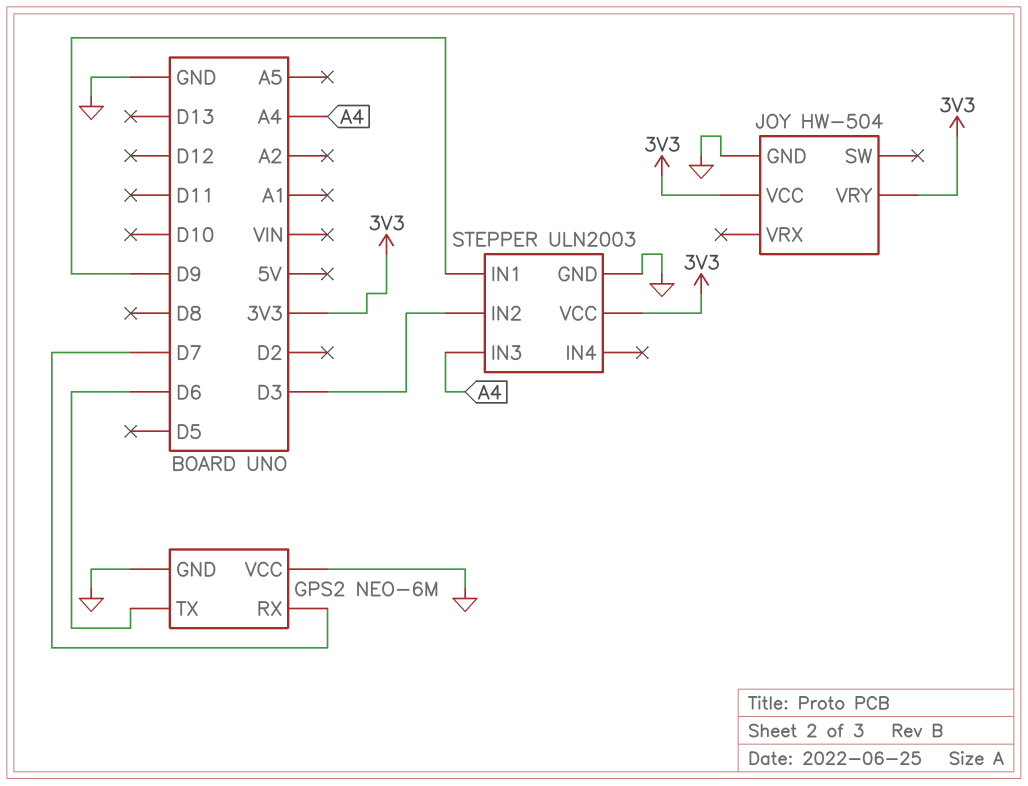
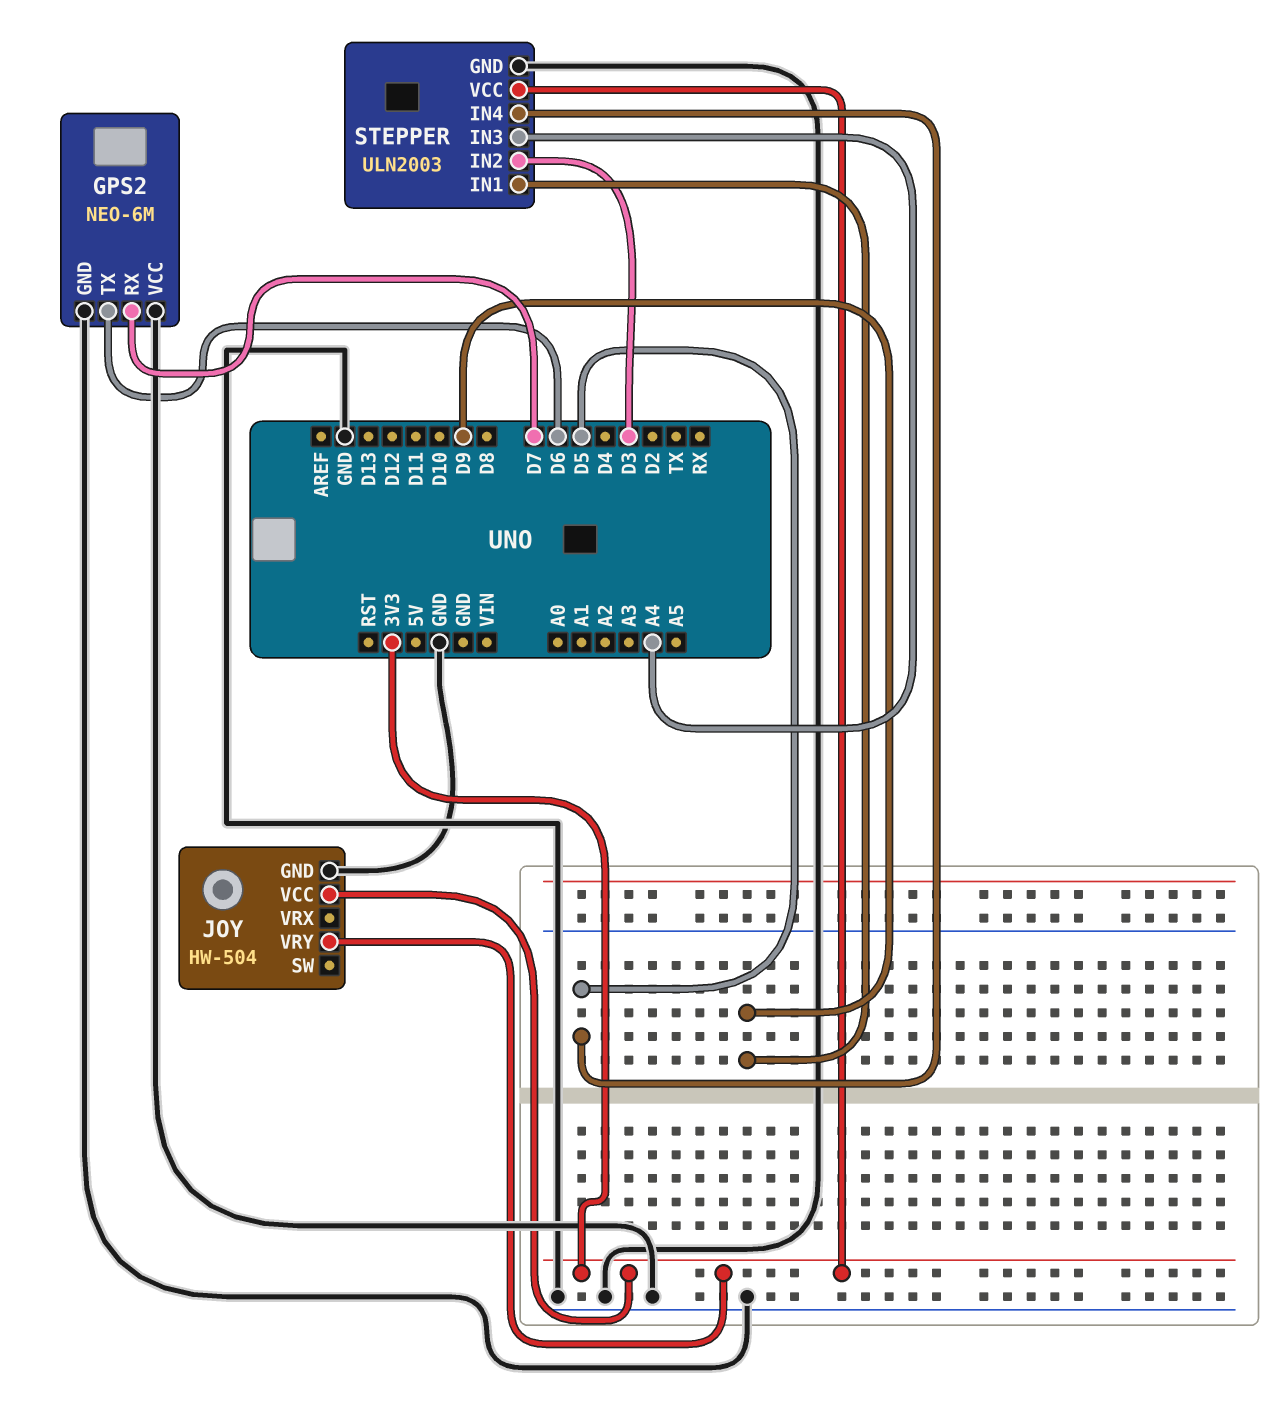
STEPPER pin IN4: none -> D5

